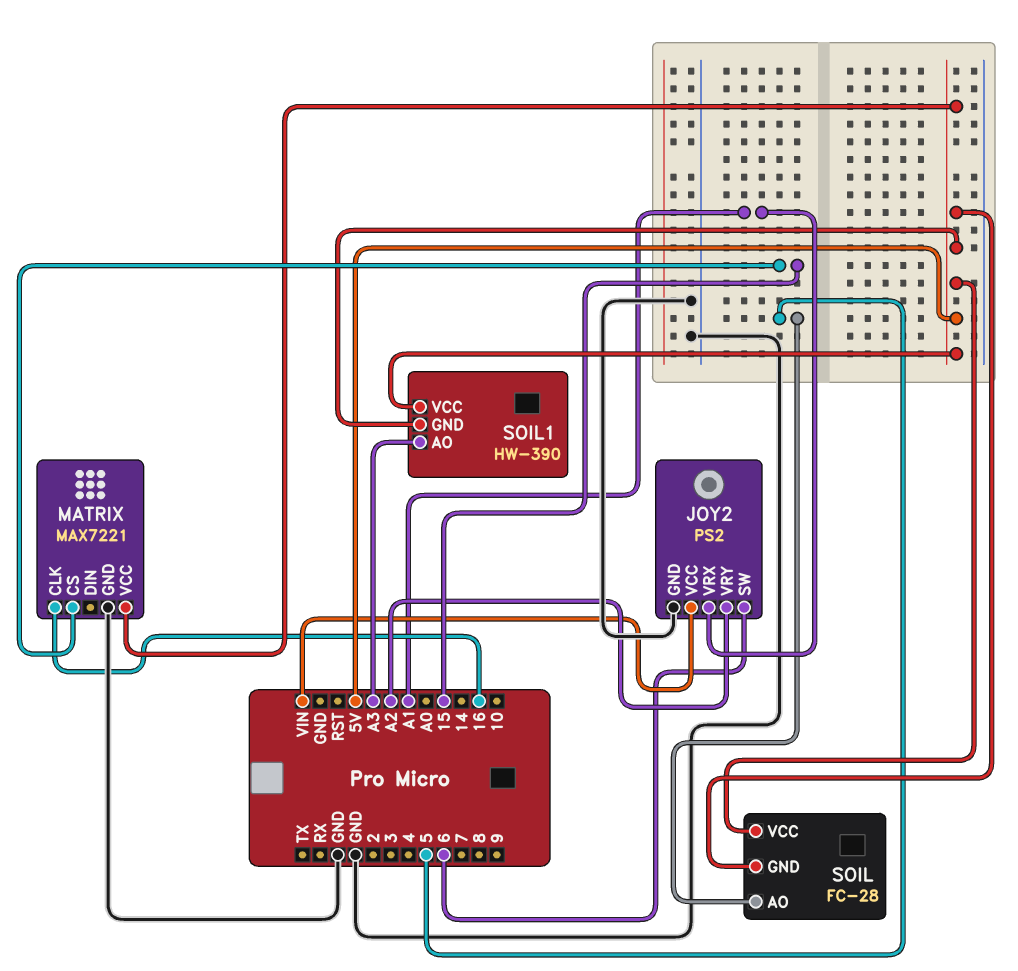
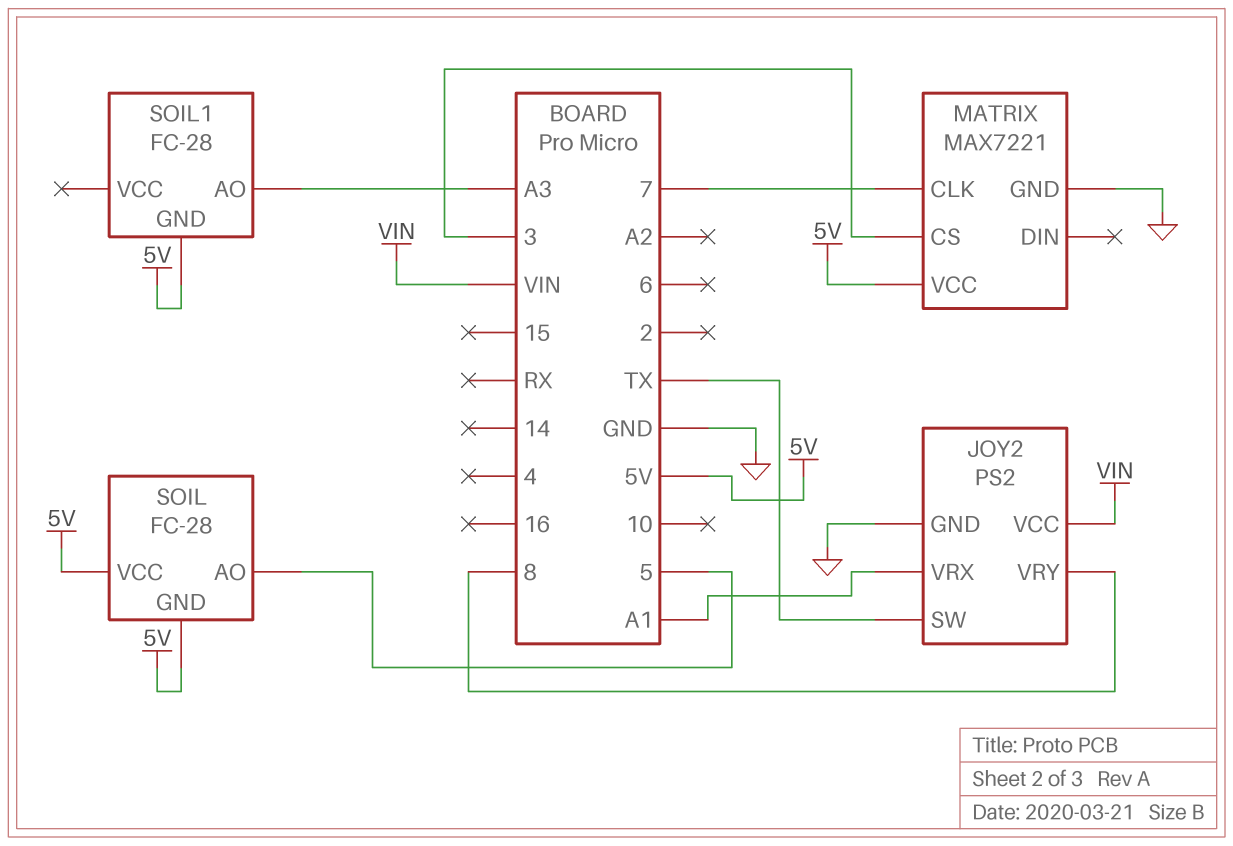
JOY2 pin SW: 6 -> TX
JOY2 pin VRY: A2 -> 8
MATRIX pin CLK: 16 -> 7
MATRIX pin CS: 15 -> 3
SOIL1: HW-390 -> FC-28
SOIL1 pin VCC: 5V -> none

